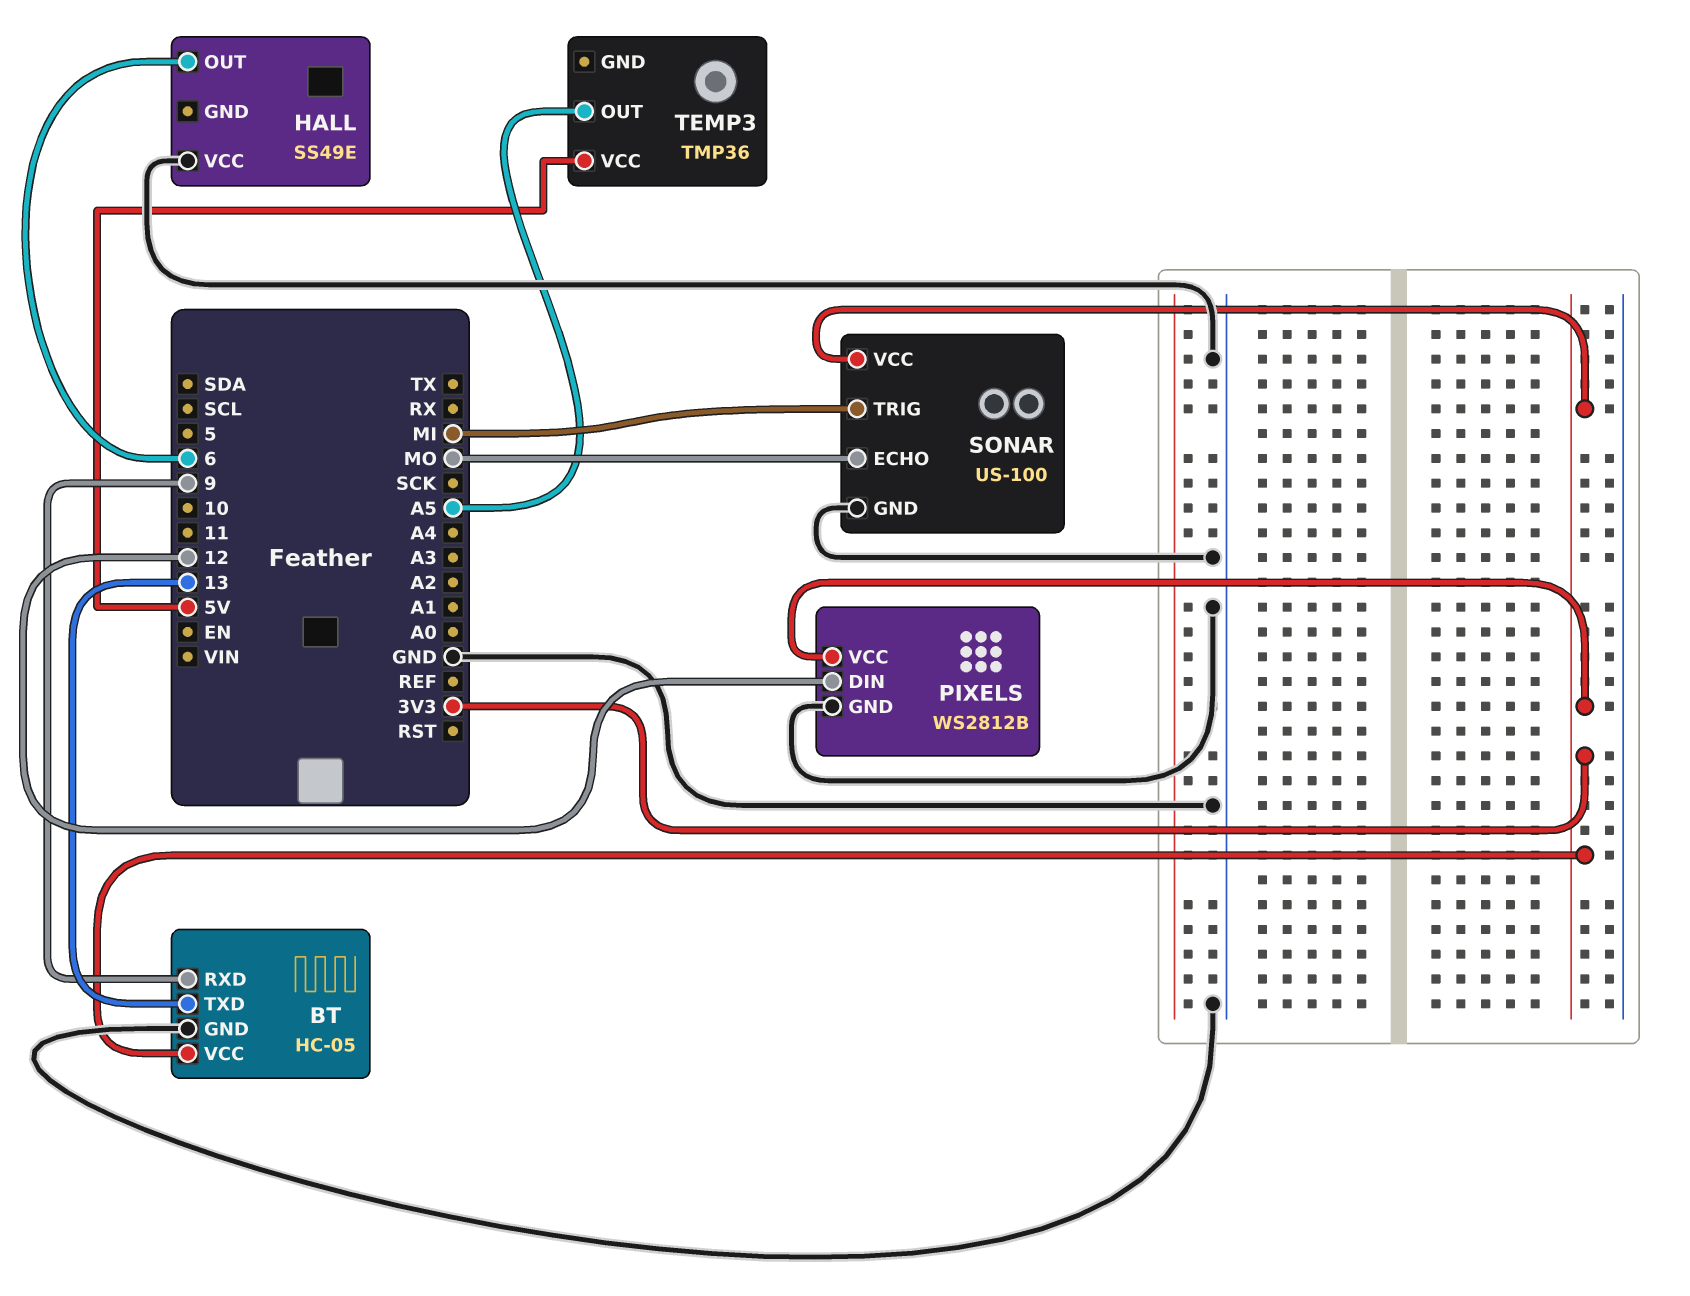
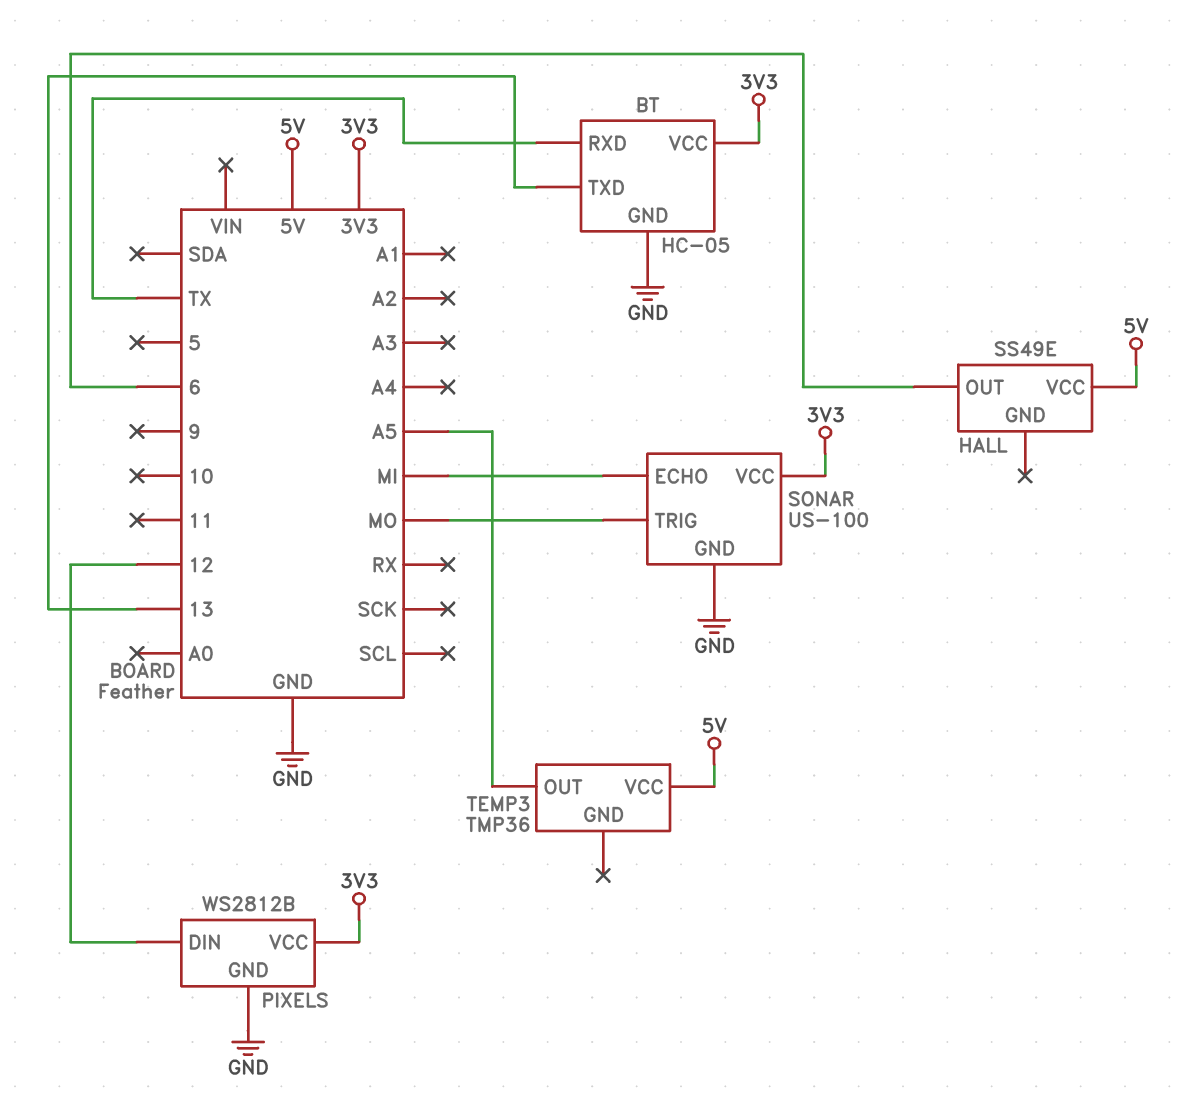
BT pin RXD: 9 -> TX
HALL pin VCC: GND -> 5V
SONAR pin ECHO: MO -> MI
SONAR pin TRIG: MI -> MO

